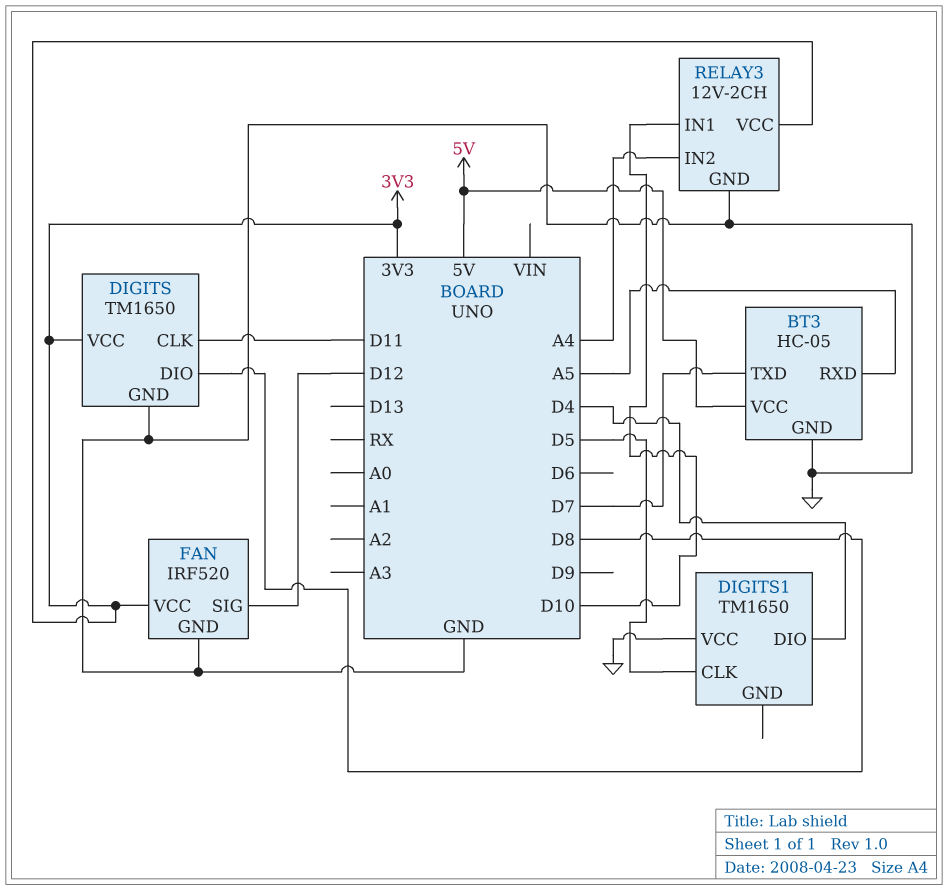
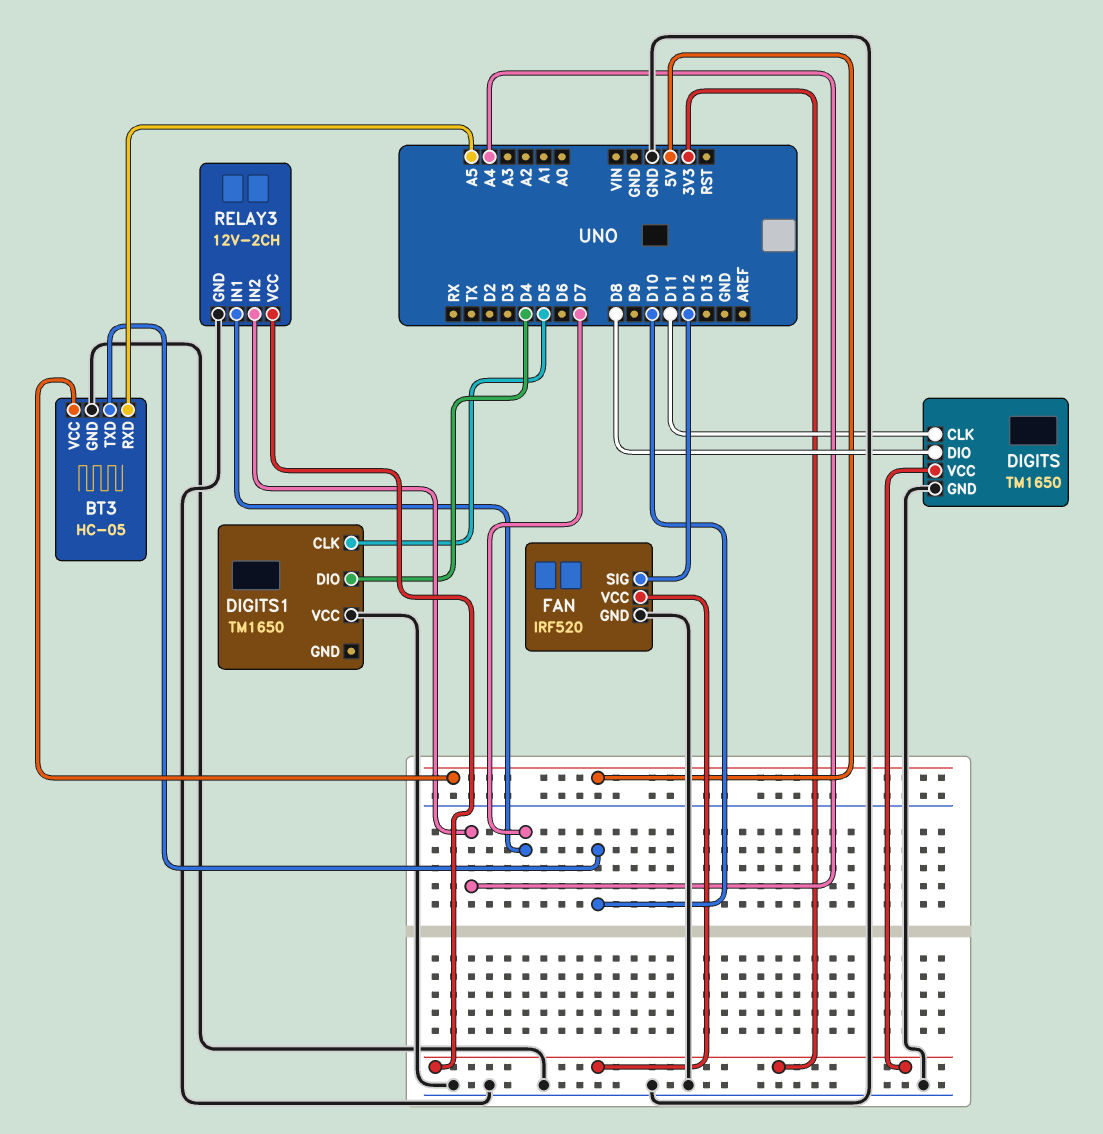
BT3 pin TXD: D7 -> D10
RELAY3 pin IN1: D10 -> D7

